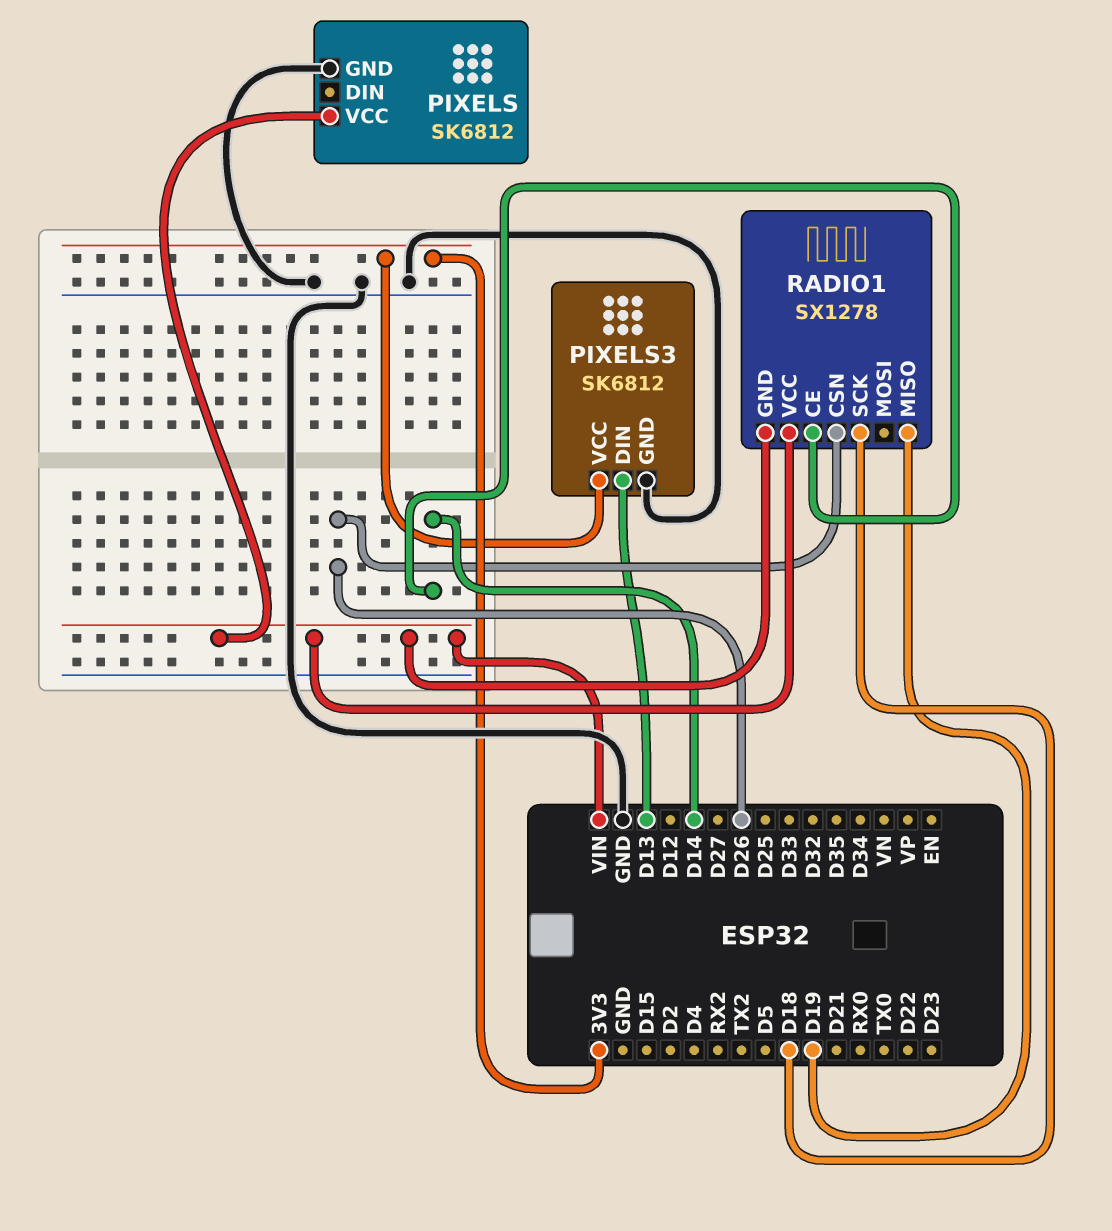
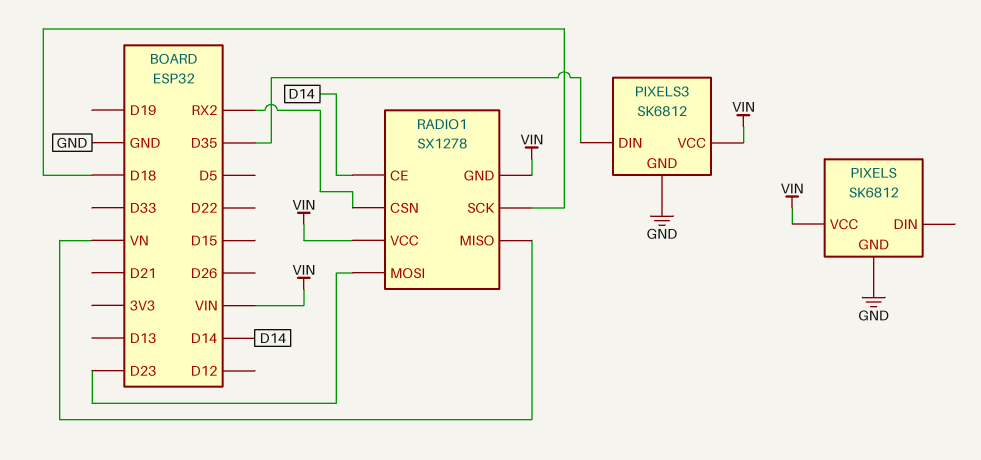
PIXELS3 pin DIN: D13 -> D35
PIXELS3 pin VCC: 3V3 -> VIN
RADIO1 pin CSN: D26 -> RX2
RADIO1 pin MISO: D19 -> VN
RADIO1 pin MOSI: none -> D23

